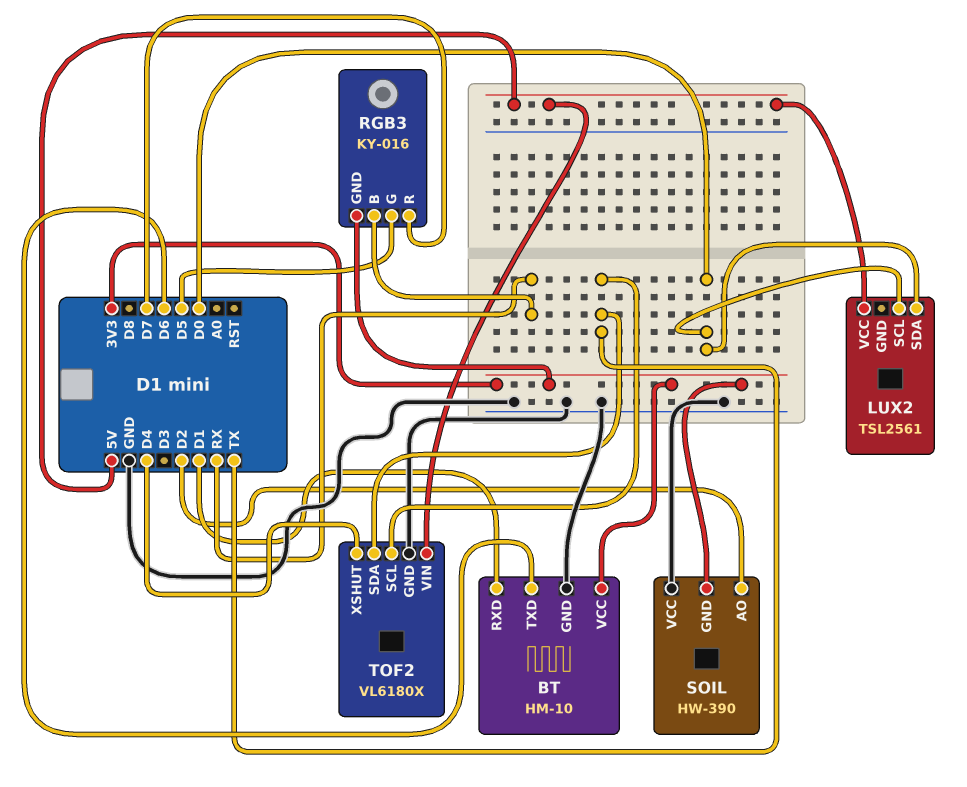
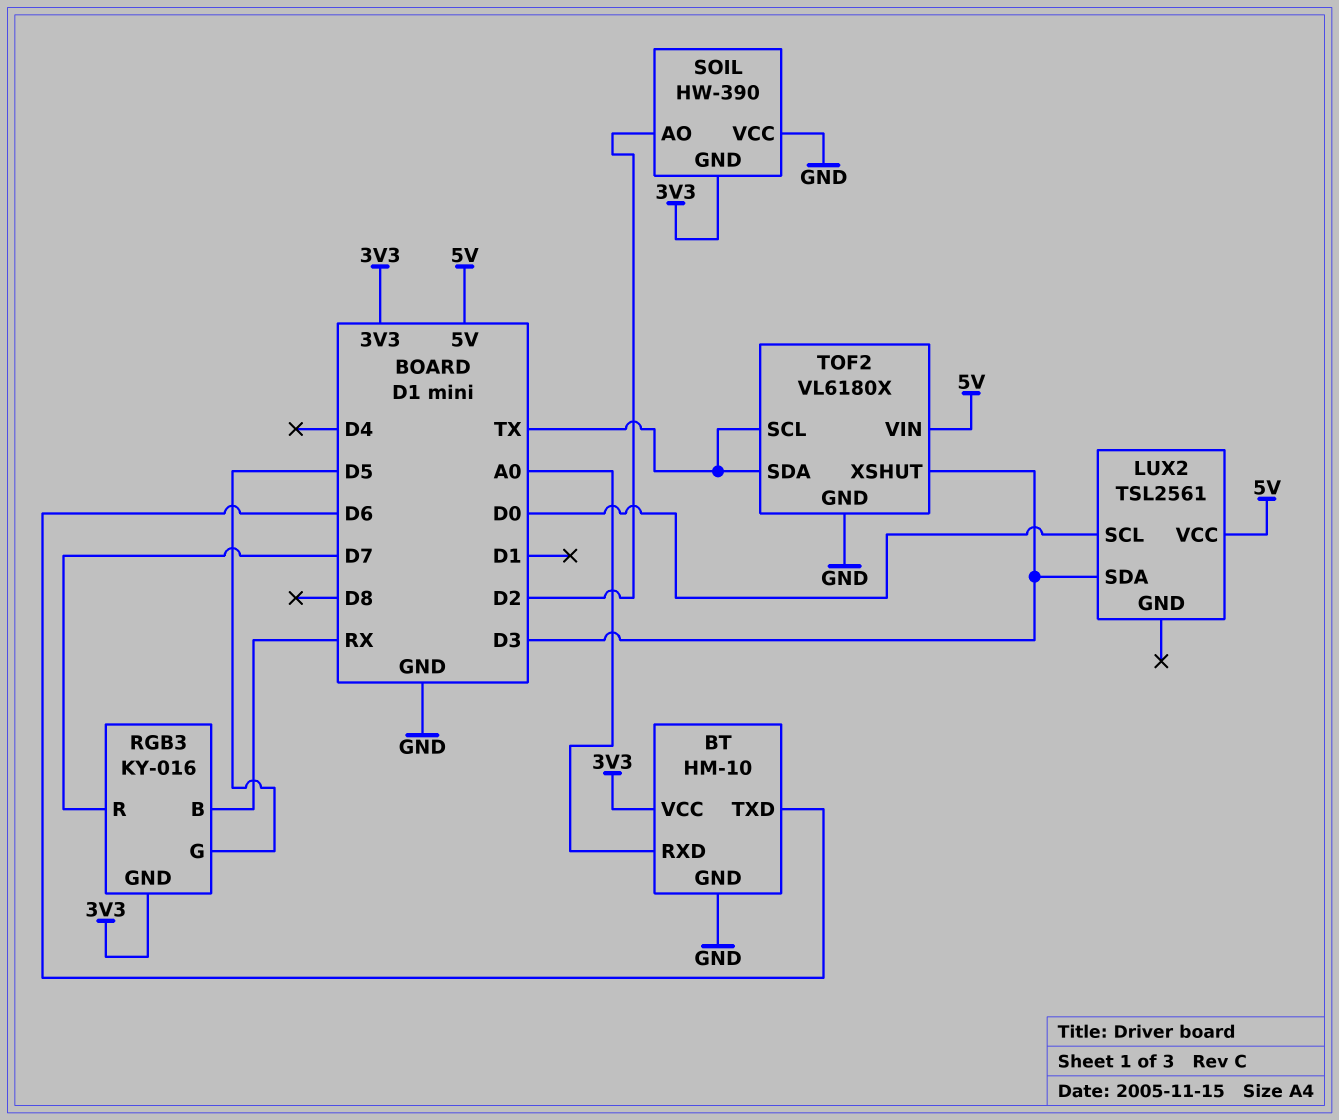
BT pin RXD: D1 -> A0
LUX2 pin SDA: D0 -> D3
TOF2 pin XSHUT: D4 -> D3

